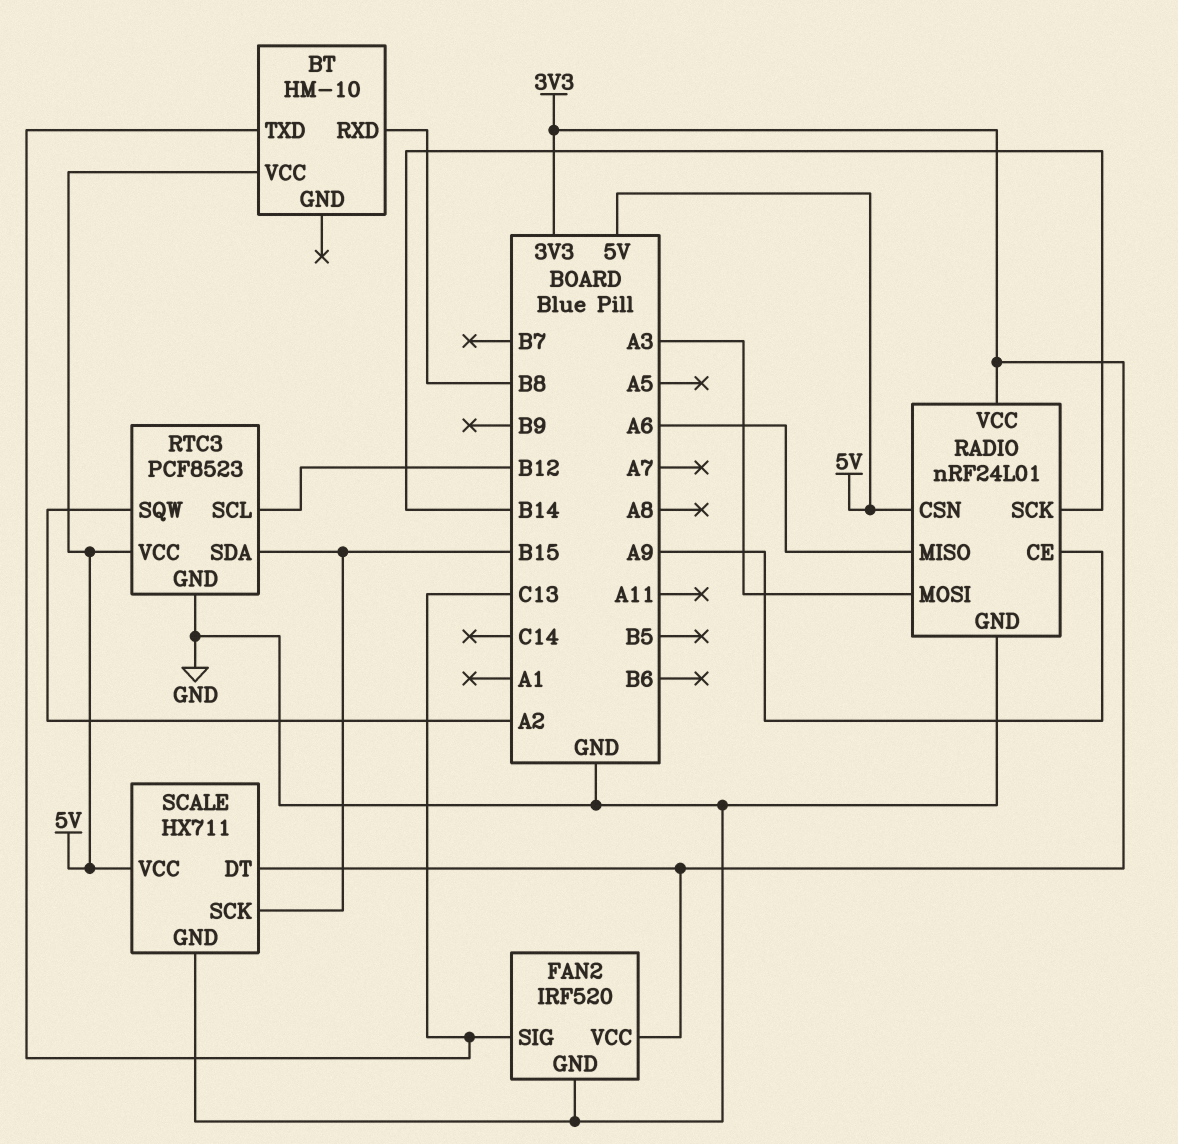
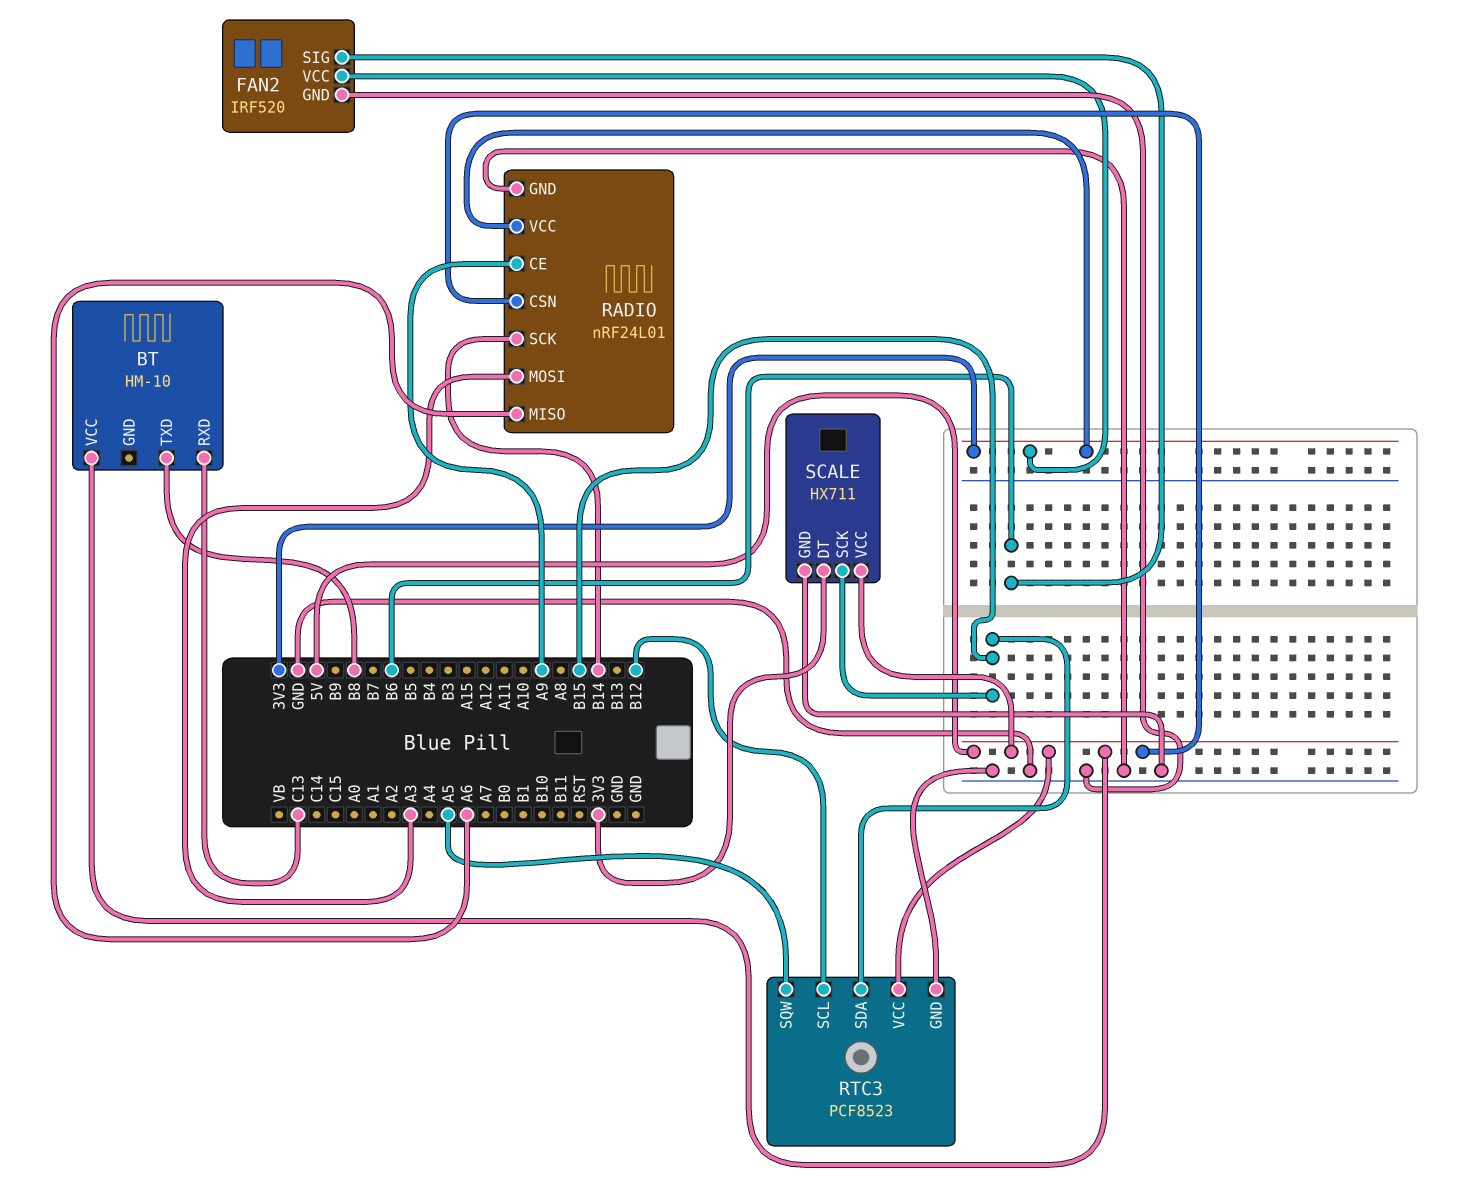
BT pin RXD: B8 -> C13
BT pin TXD: C13 -> B8
FAN2 pin SIG: C13 -> B6
RTC3 pin SQW: A2 -> A5

